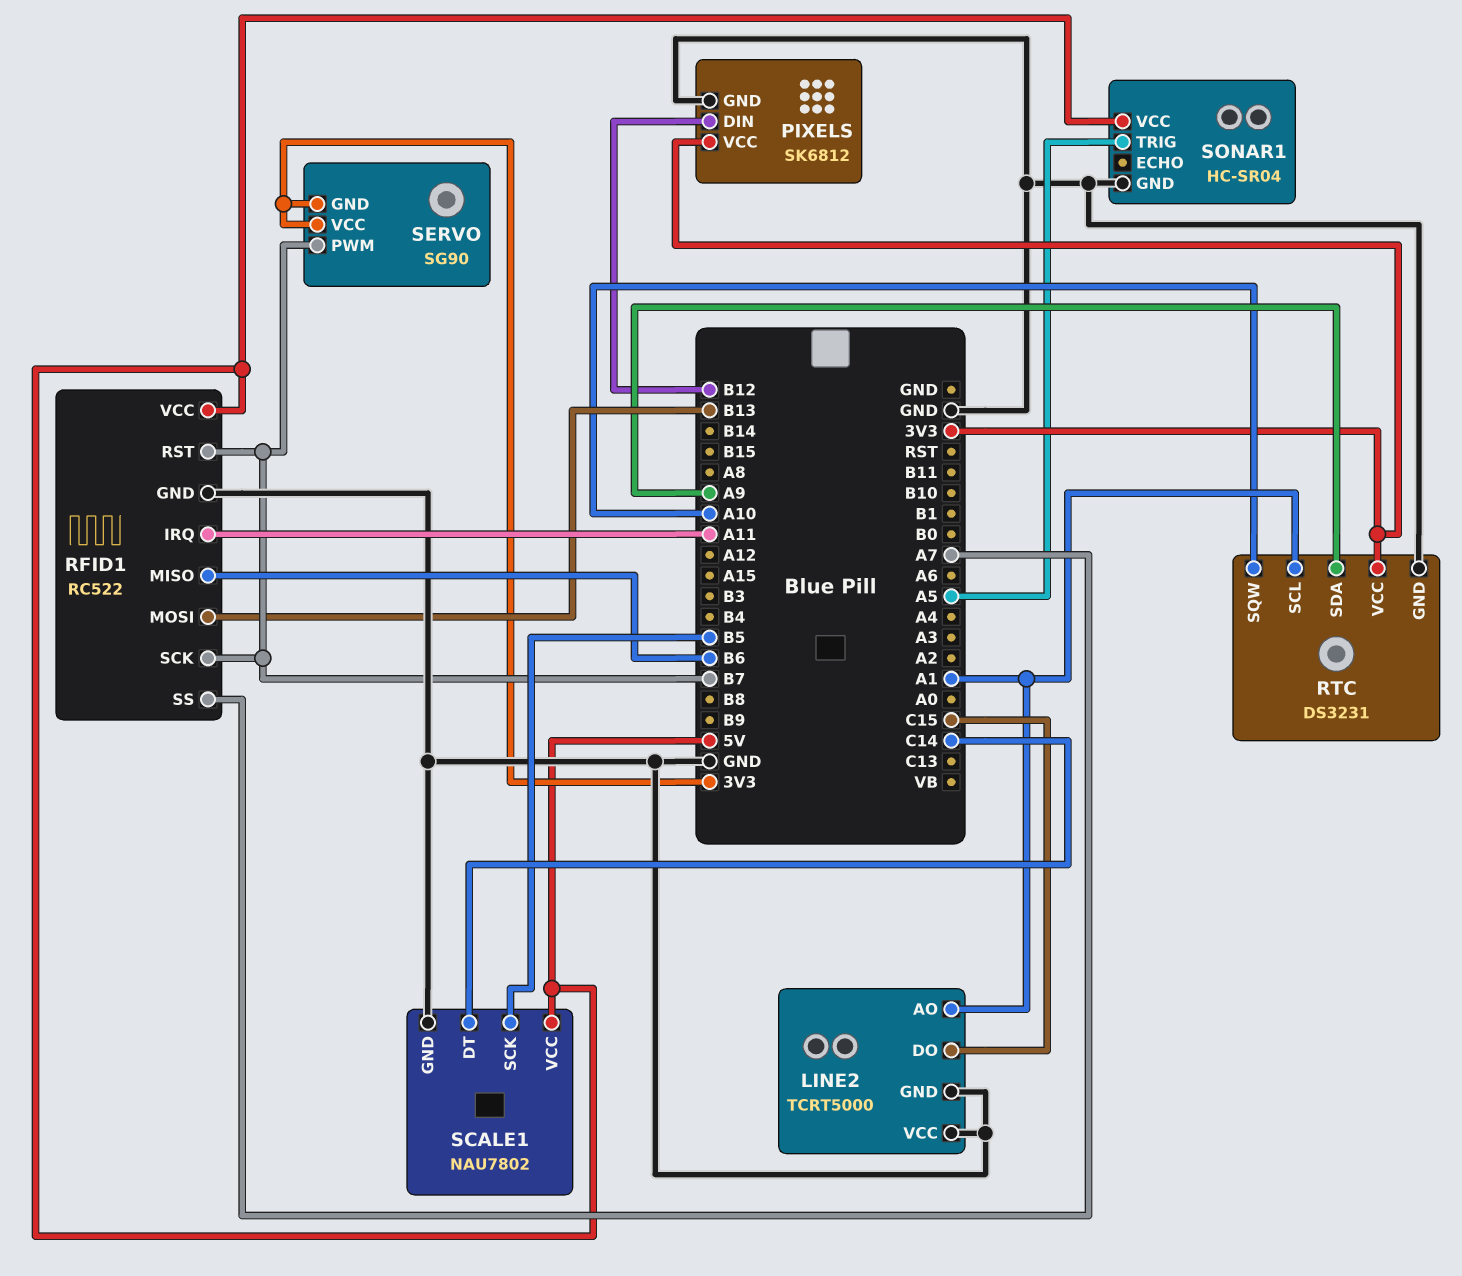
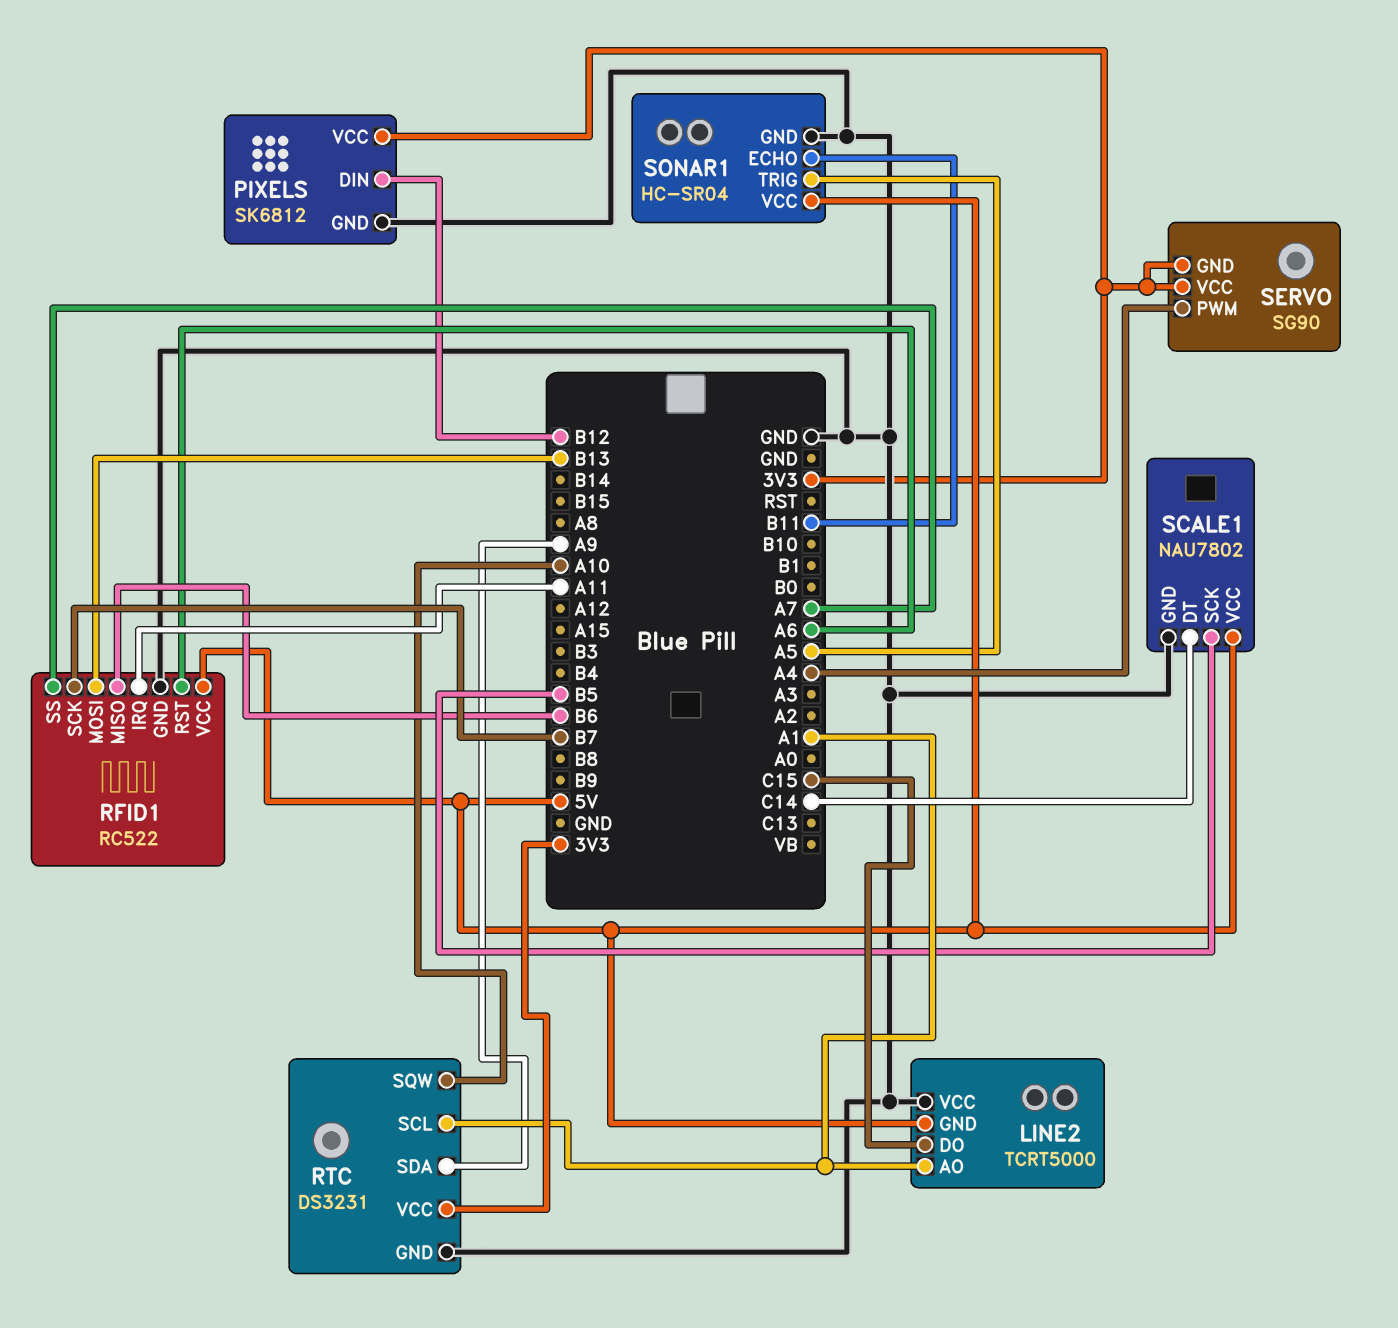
LINE2 pin GND: GND -> 5V
RFID1 pin RST: B7 -> A6
SERVO pin PWM: B7 -> A4
SONAR1 pin ECHO: none -> B11

